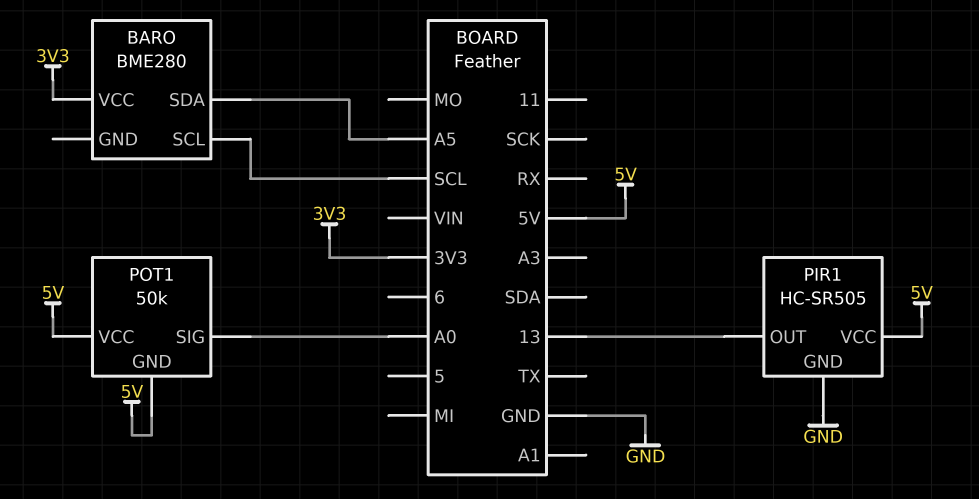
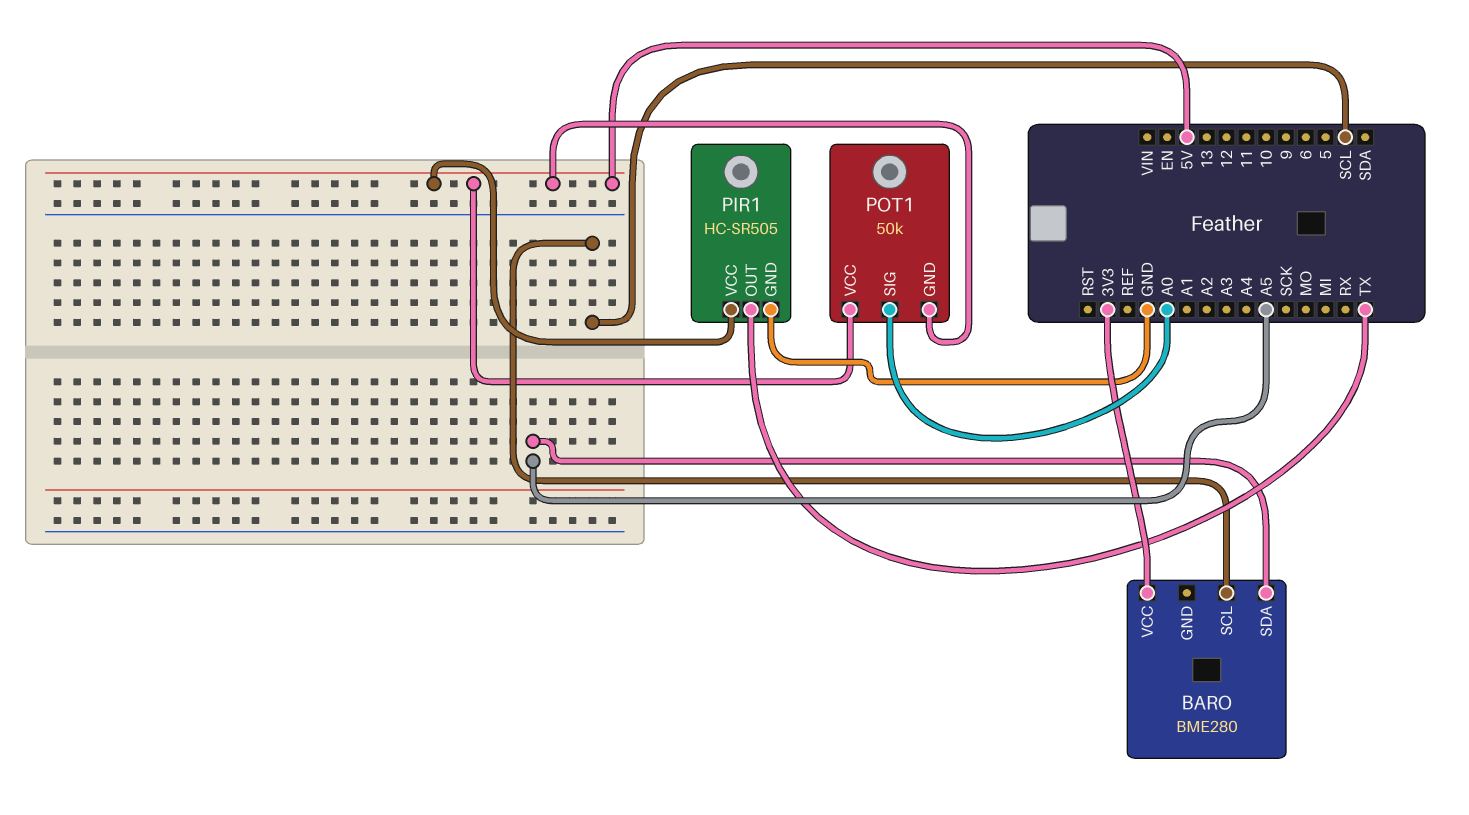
PIR1 pin OUT: 13 -> TX

